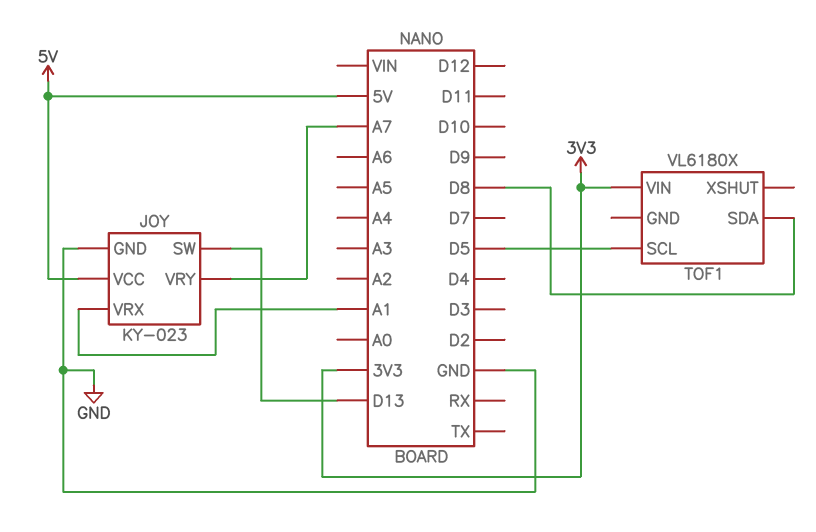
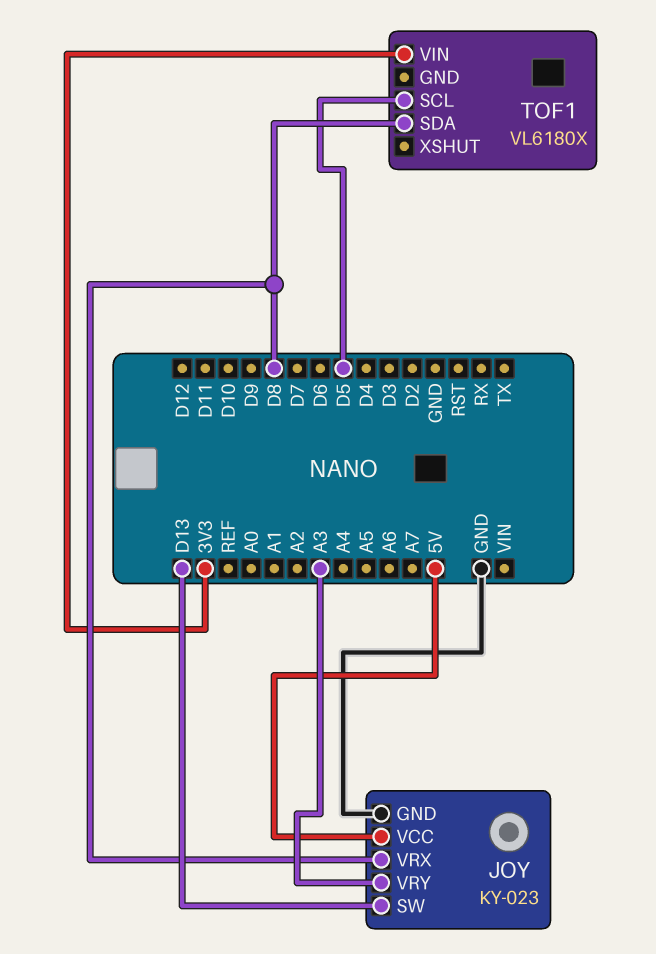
JOY pin VRX: A1 -> D8
JOY pin VRY: A7 -> A3

